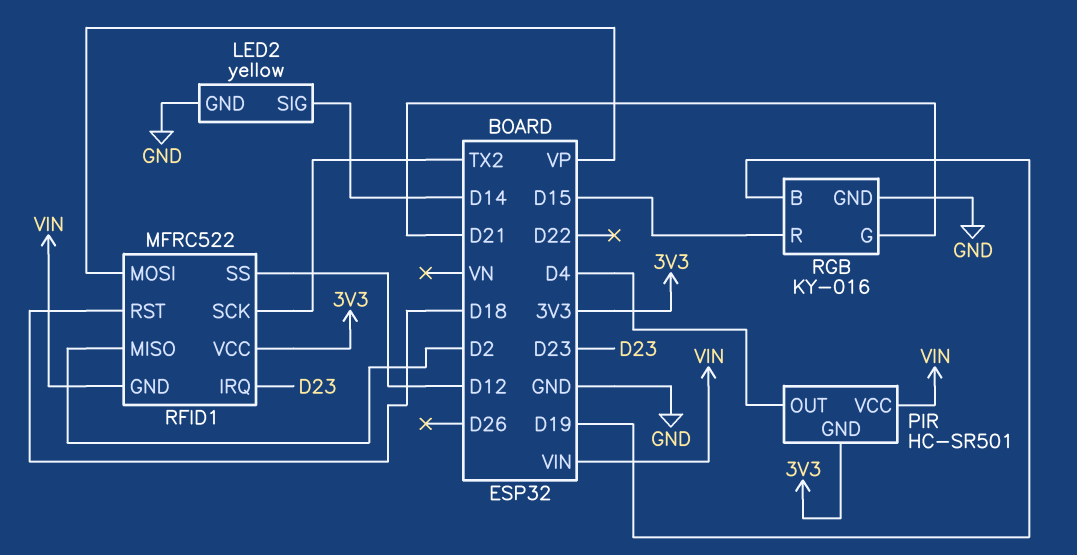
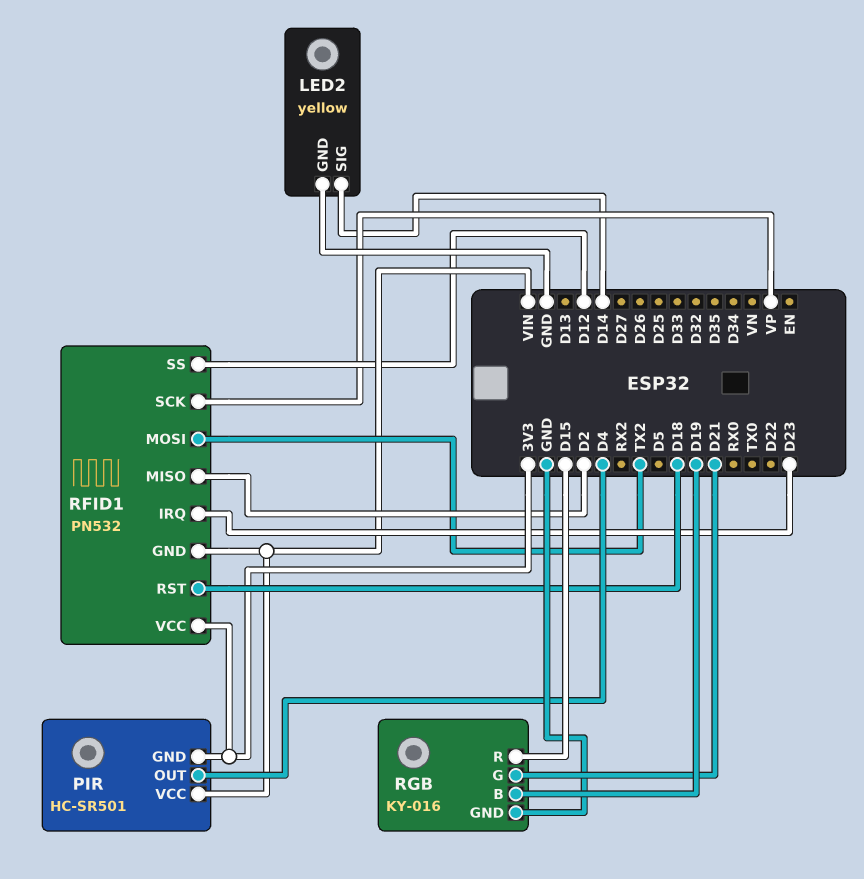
RFID1: MFRC522 -> PN532
RFID1 pin MOSI: VP -> TX2
RFID1 pin SCK: TX2 -> VP

